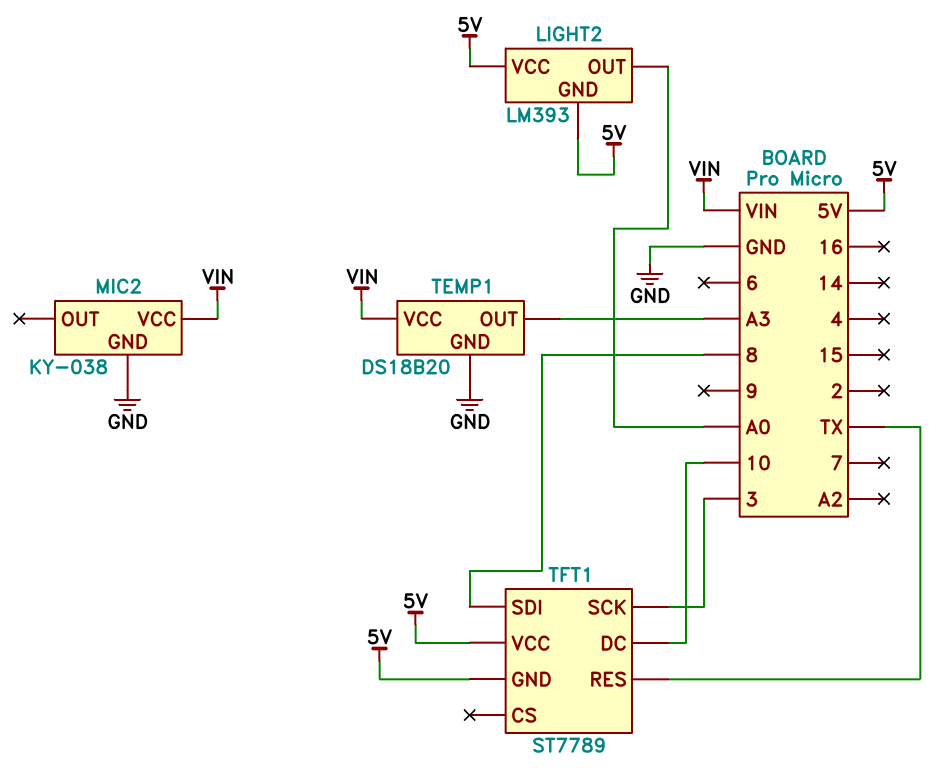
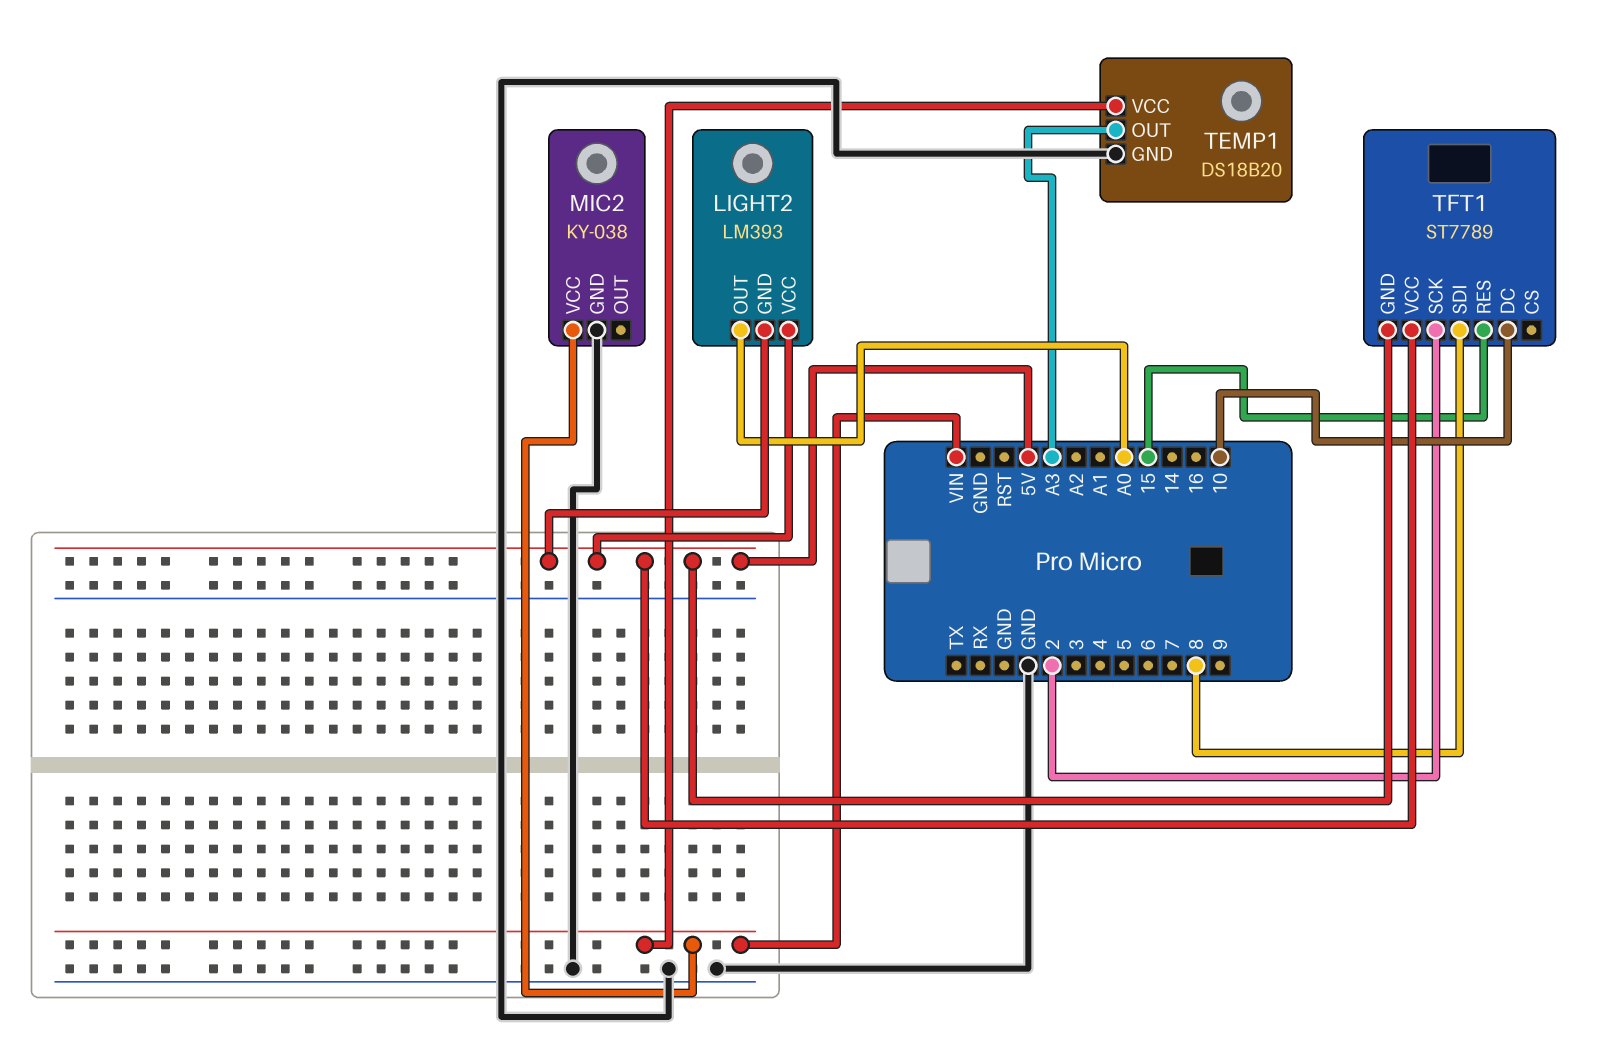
TFT1 pin RES: TX -> 15
TFT1 pin SCK: 3 -> 2

